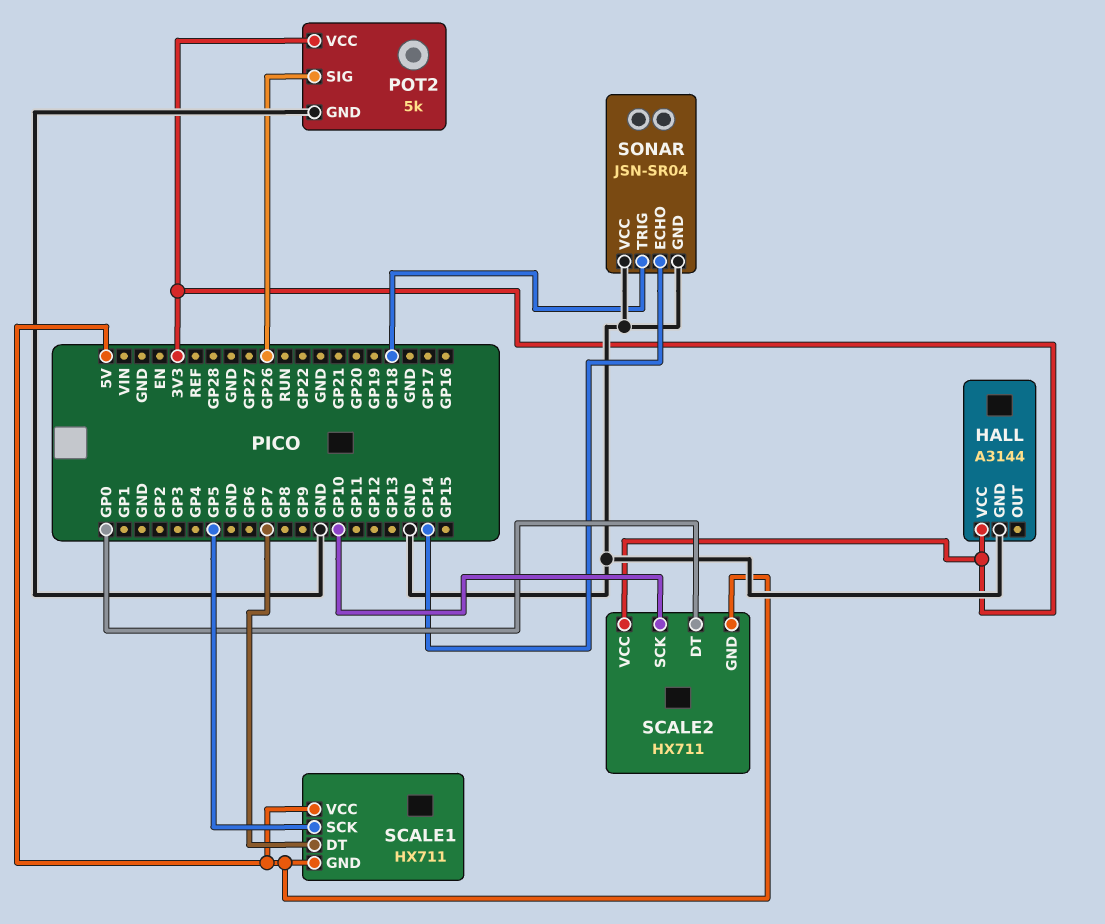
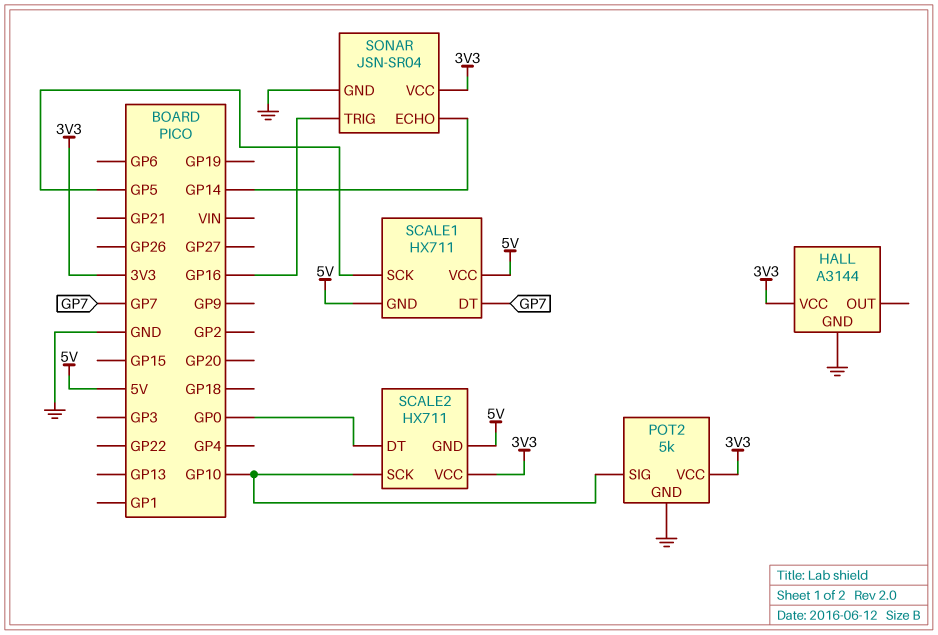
POT2 pin SIG: GP26 -> GP10
SONAR pin TRIG: GP18 -> GP16
SONAR pin VCC: GND -> 3V3

